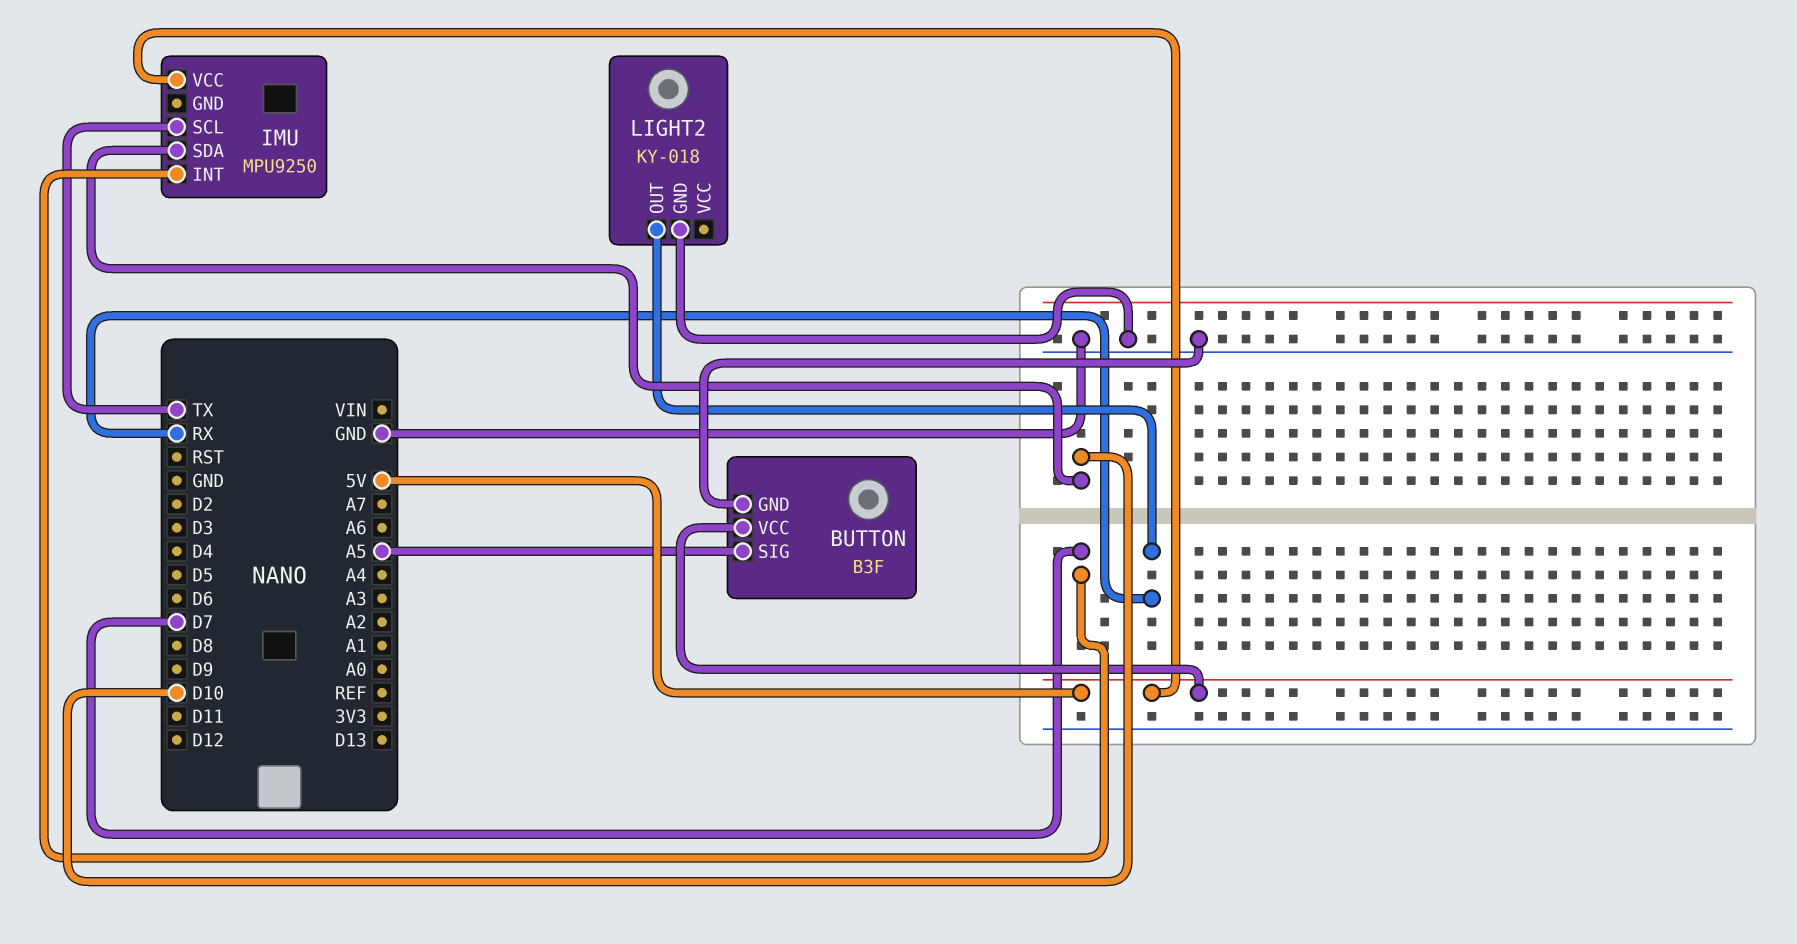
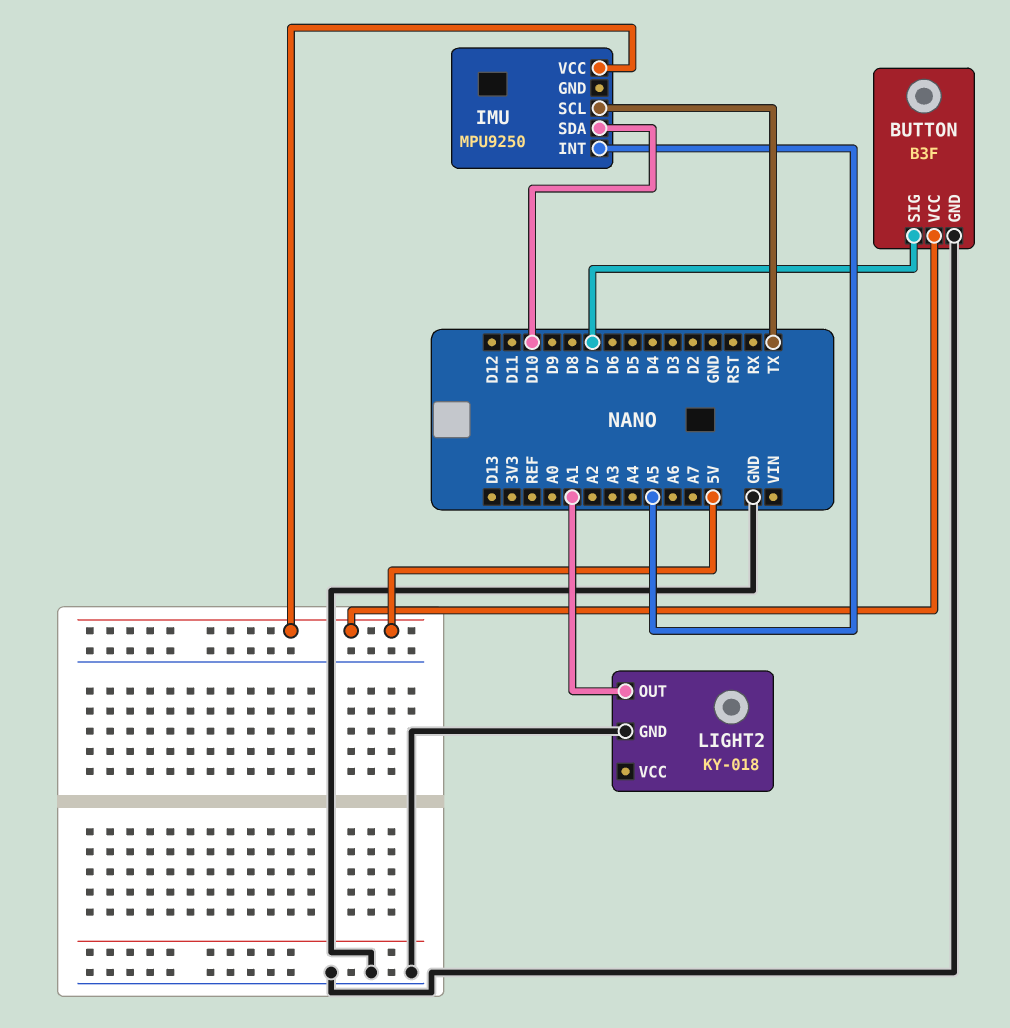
BUTTON pin SIG: A5 -> D7
IMU pin INT: D7 -> A5
LIGHT2 pin OUT: RX -> A1

